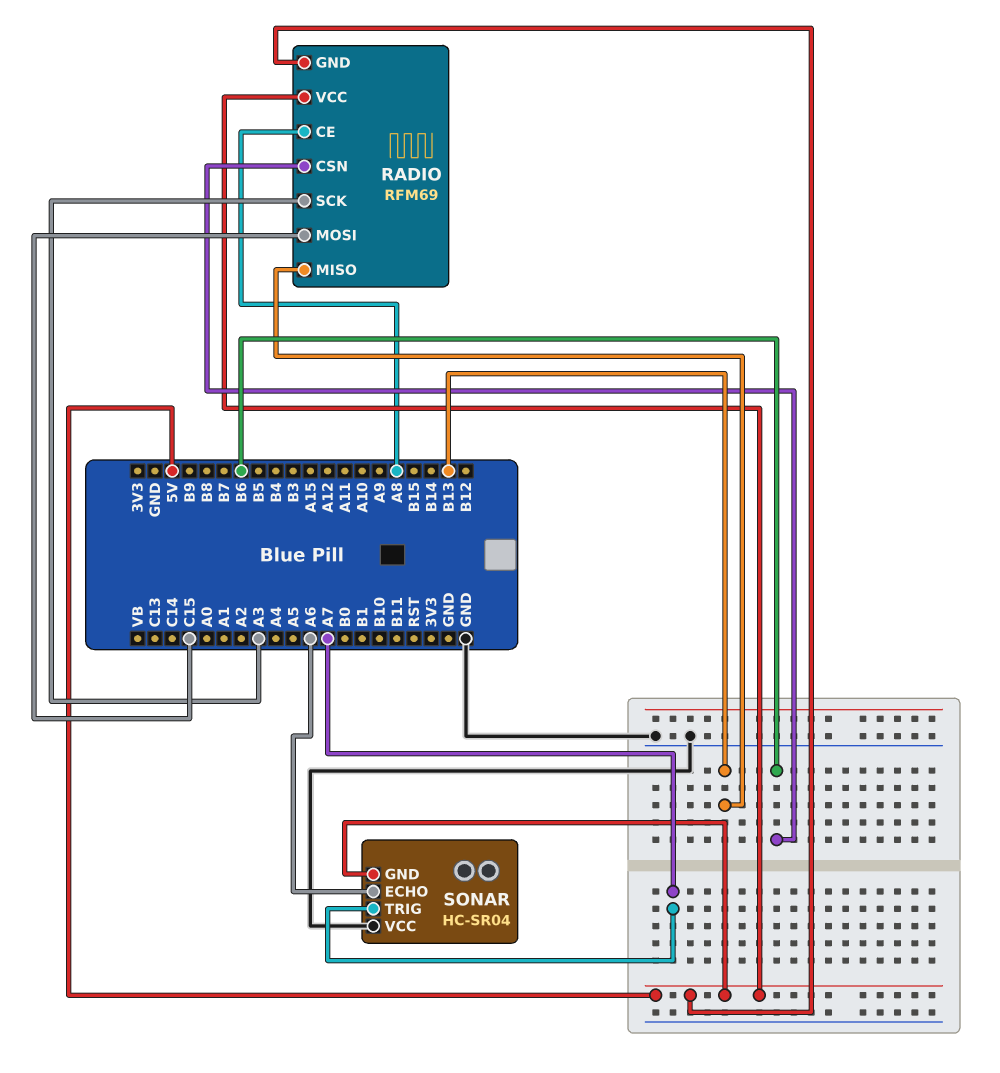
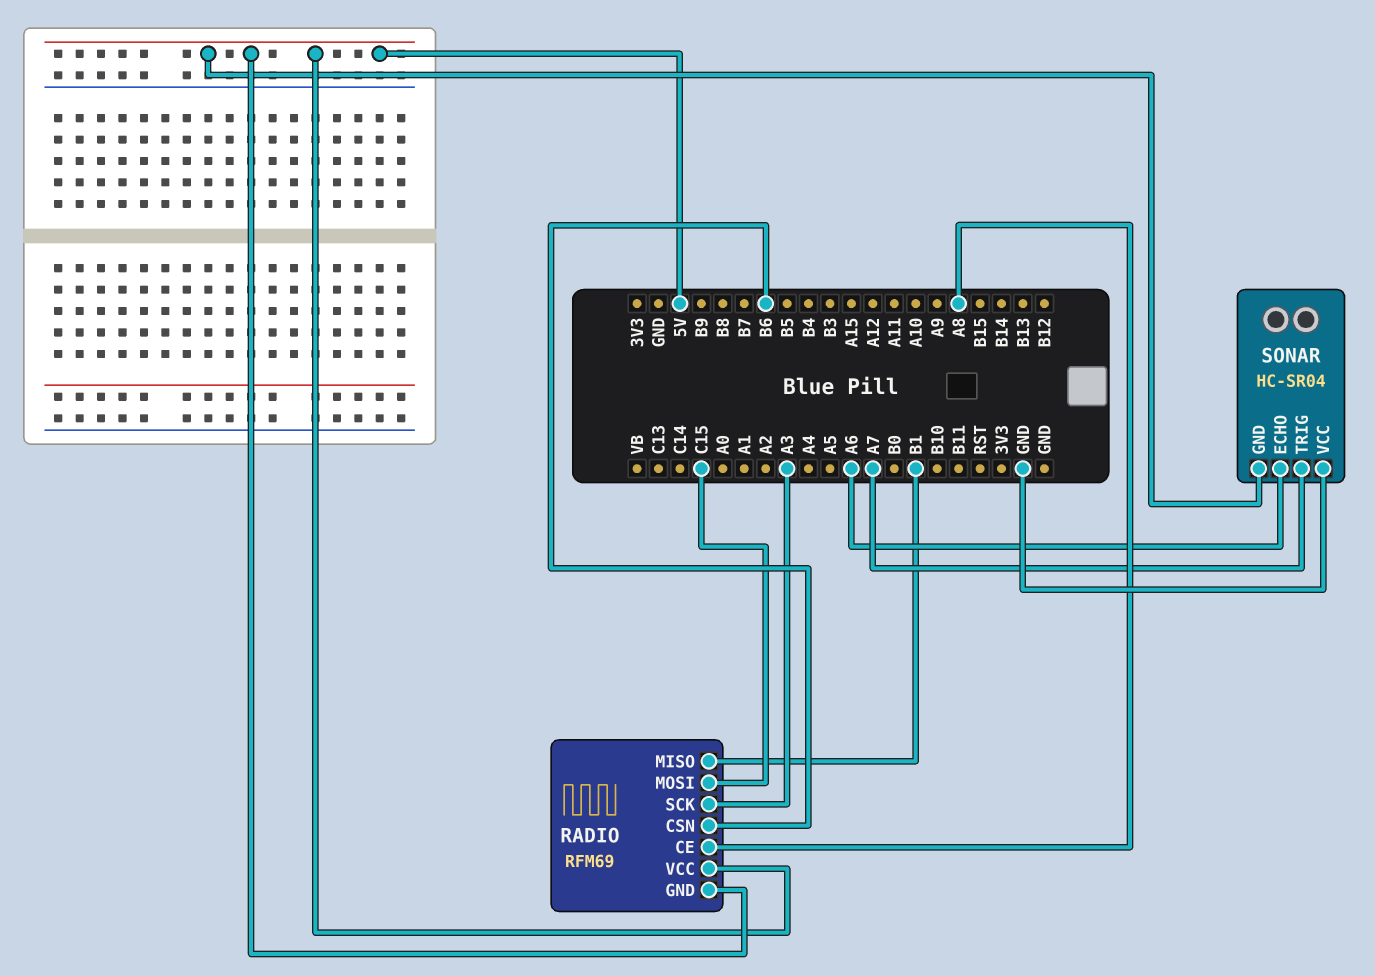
RADIO pin MISO: B13 -> B1

